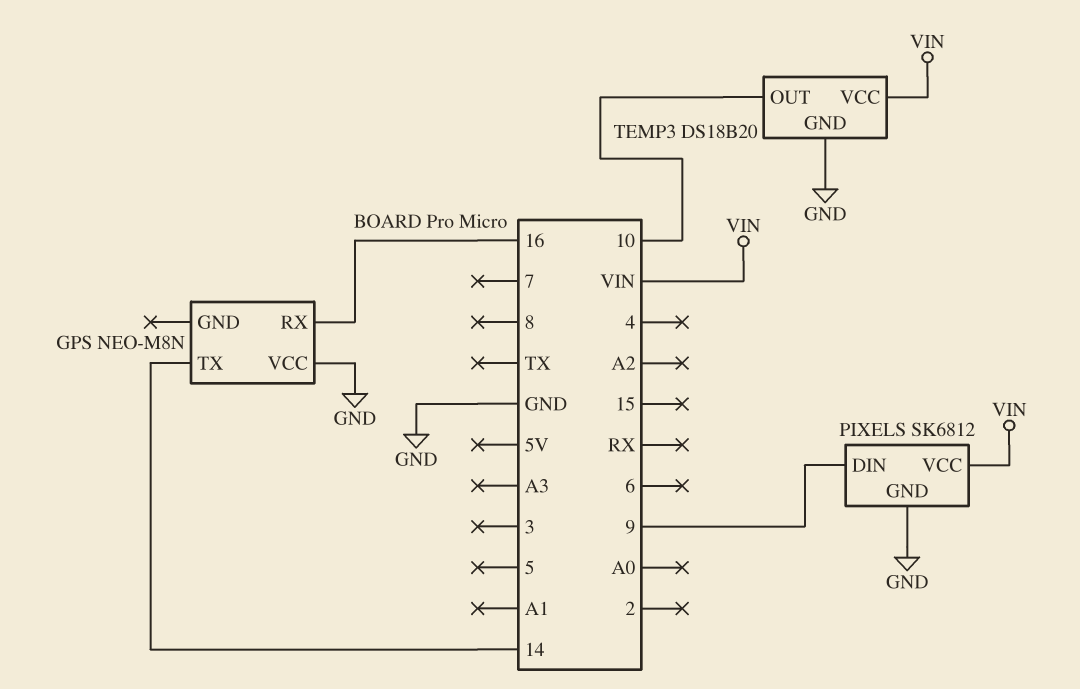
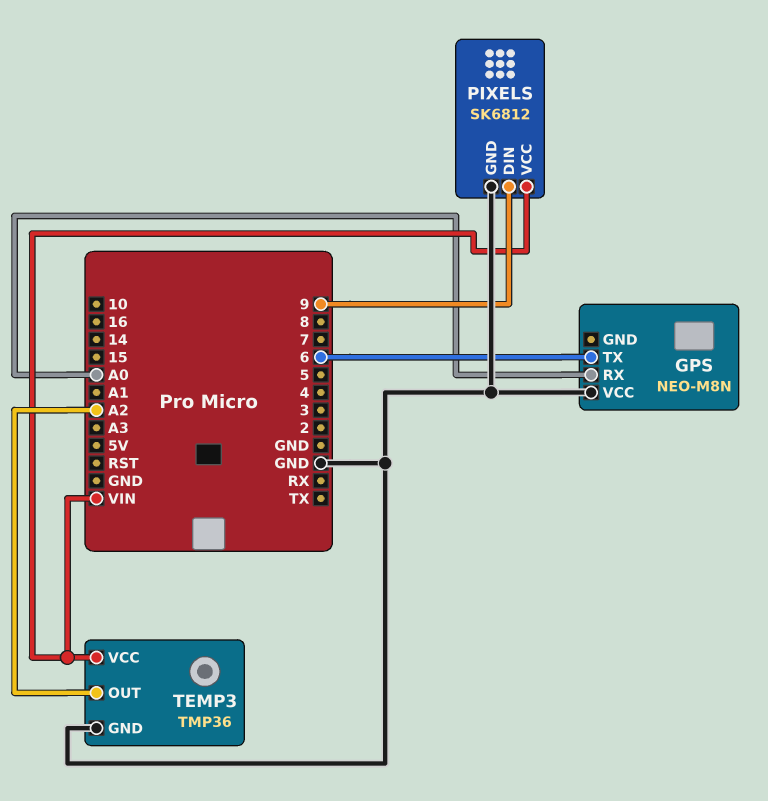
GPS pin RX: 16 -> A0
GPS pin TX: 14 -> 6
TEMP3: DS18B20 -> TMP36
TEMP3 pin OUT: 10 -> A2

